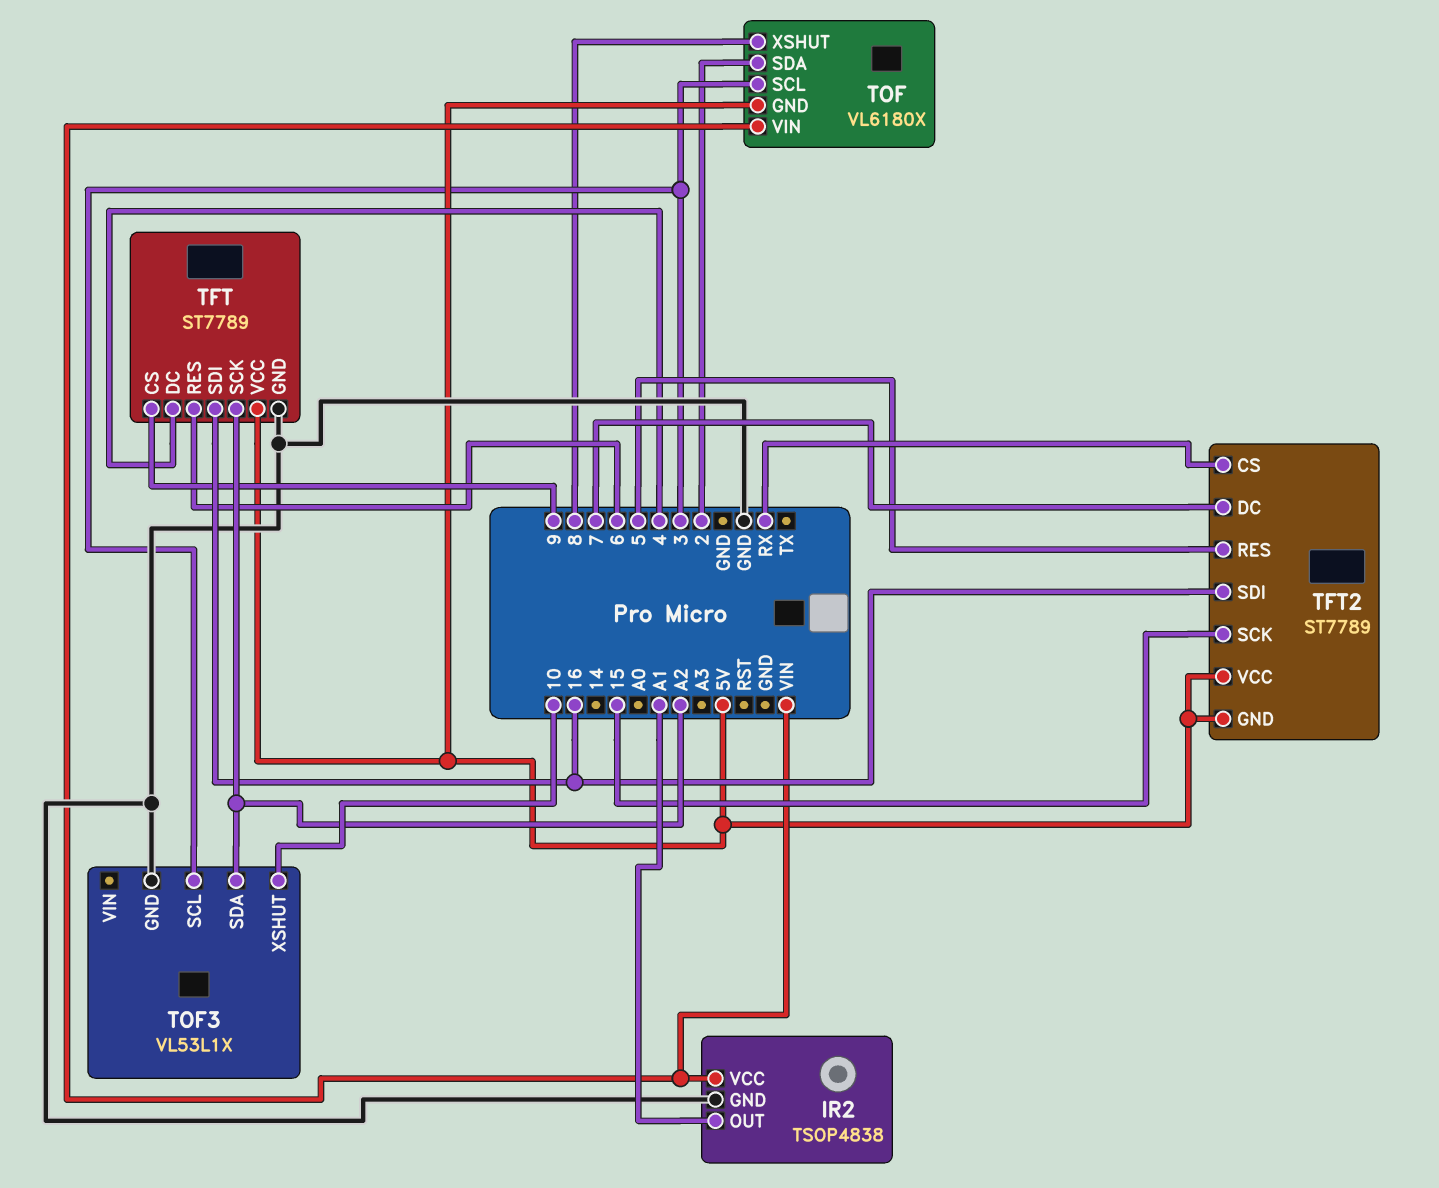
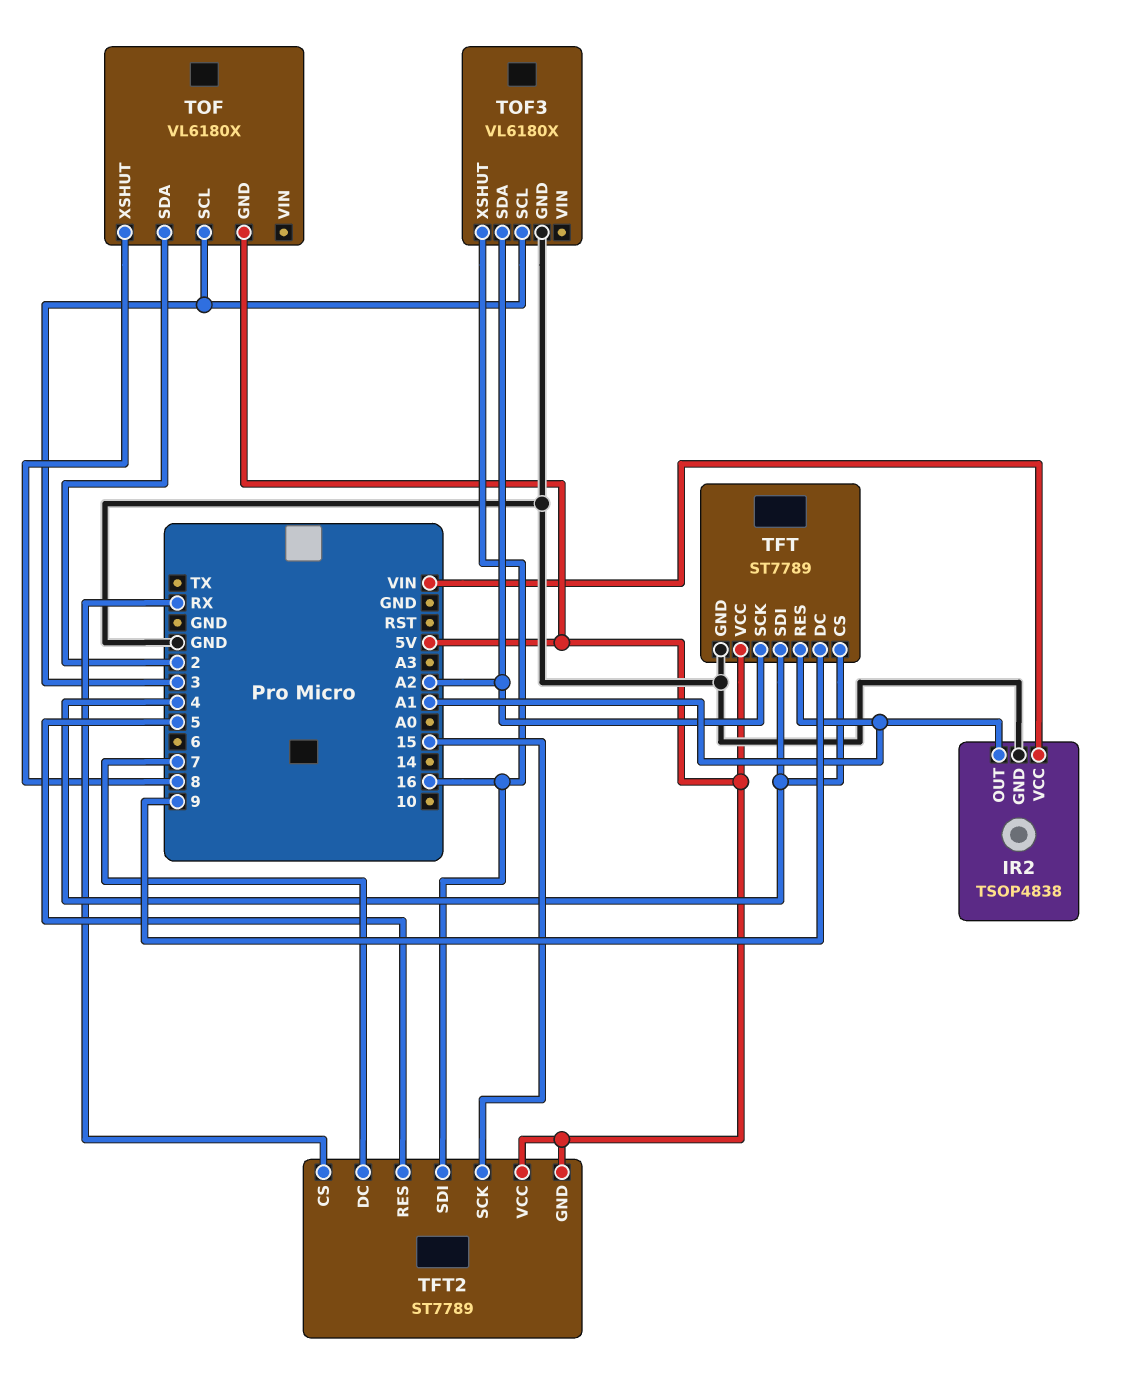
TFT pin CS: 9 -> 4
TFT pin DC: 4 -> 9
TFT pin RES: 6 -> A1
TFT pin SDI: 16 -> 4
TOF pin VIN: VIN -> none
TOF3: VL53L1X -> VL6180X
TOF3 pin XSHUT: 10 -> 16

